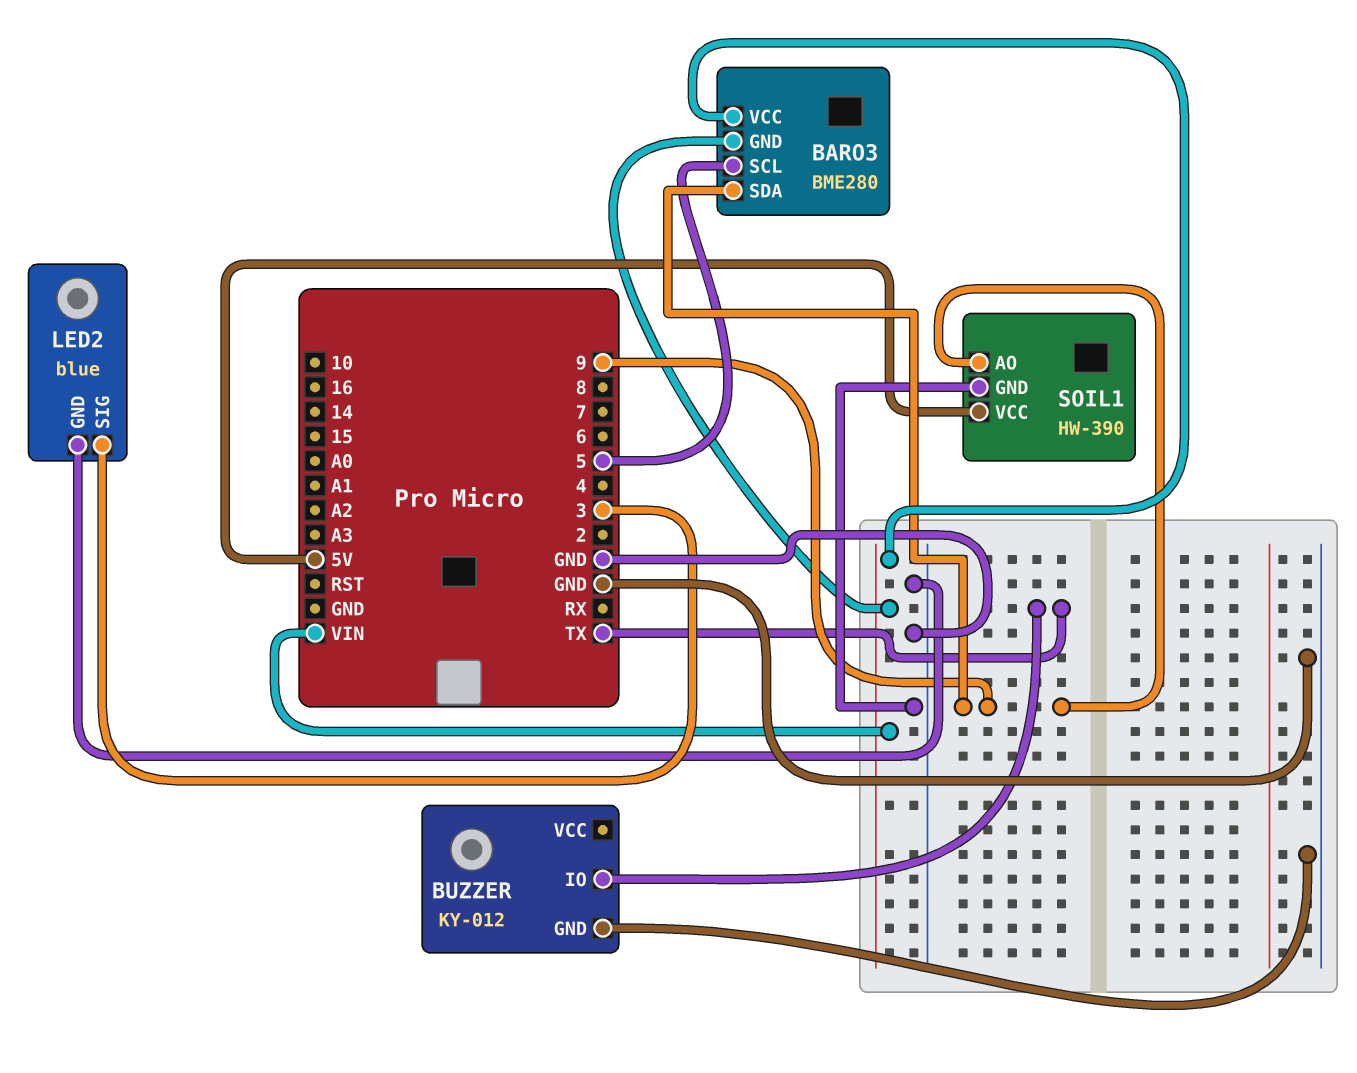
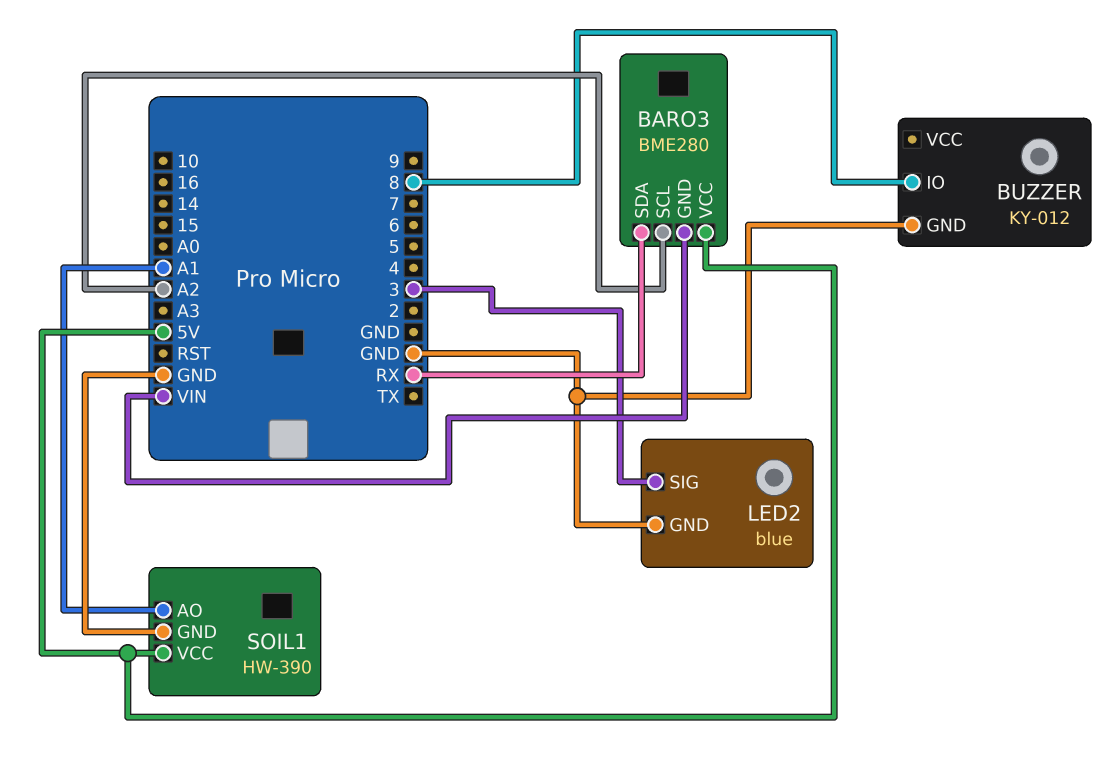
BARO3 pin SCL: 5 -> A2
BARO3 pin SDA: 9 -> RX
BARO3 pin VCC: VIN -> 5V
BUZZER pin IO: TX -> 8
SOIL1 pin AO: 9 -> A1

